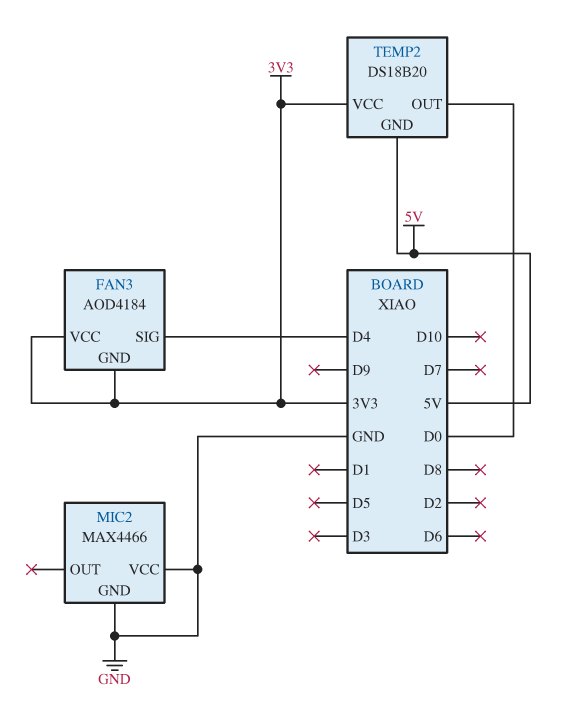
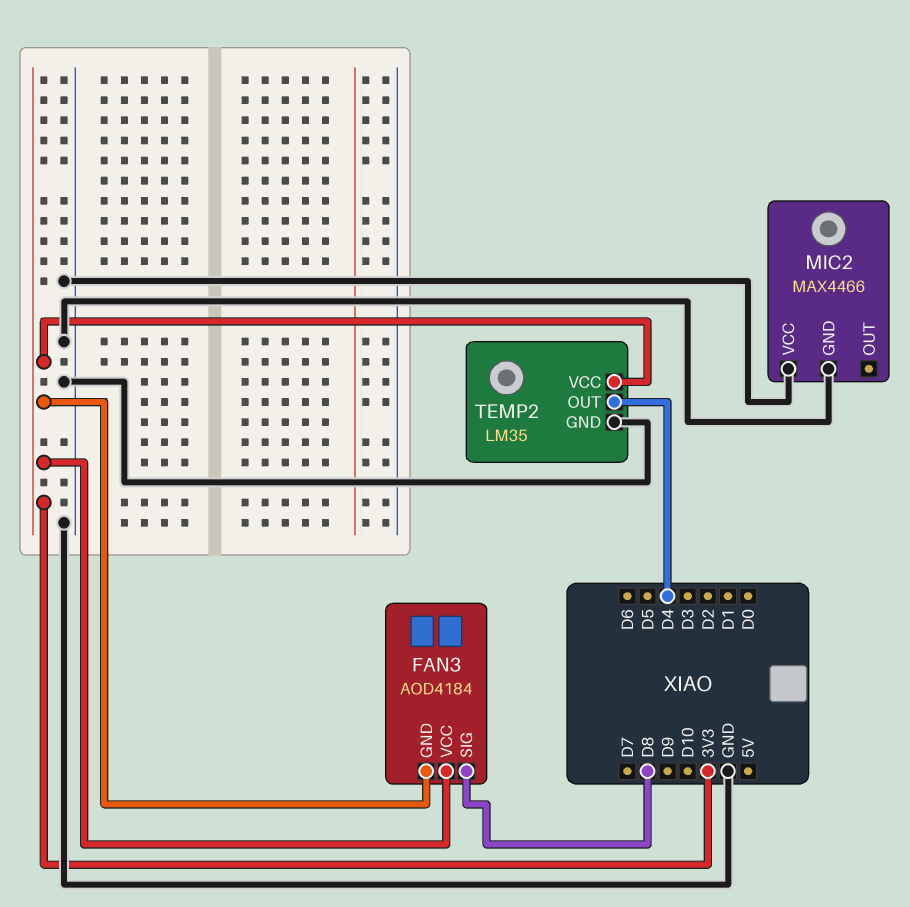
FAN3 pin SIG: D4 -> D8
TEMP2: DS18B20 -> LM35
TEMP2 pin GND: 5V -> GND
TEMP2 pin OUT: D0 -> D4

